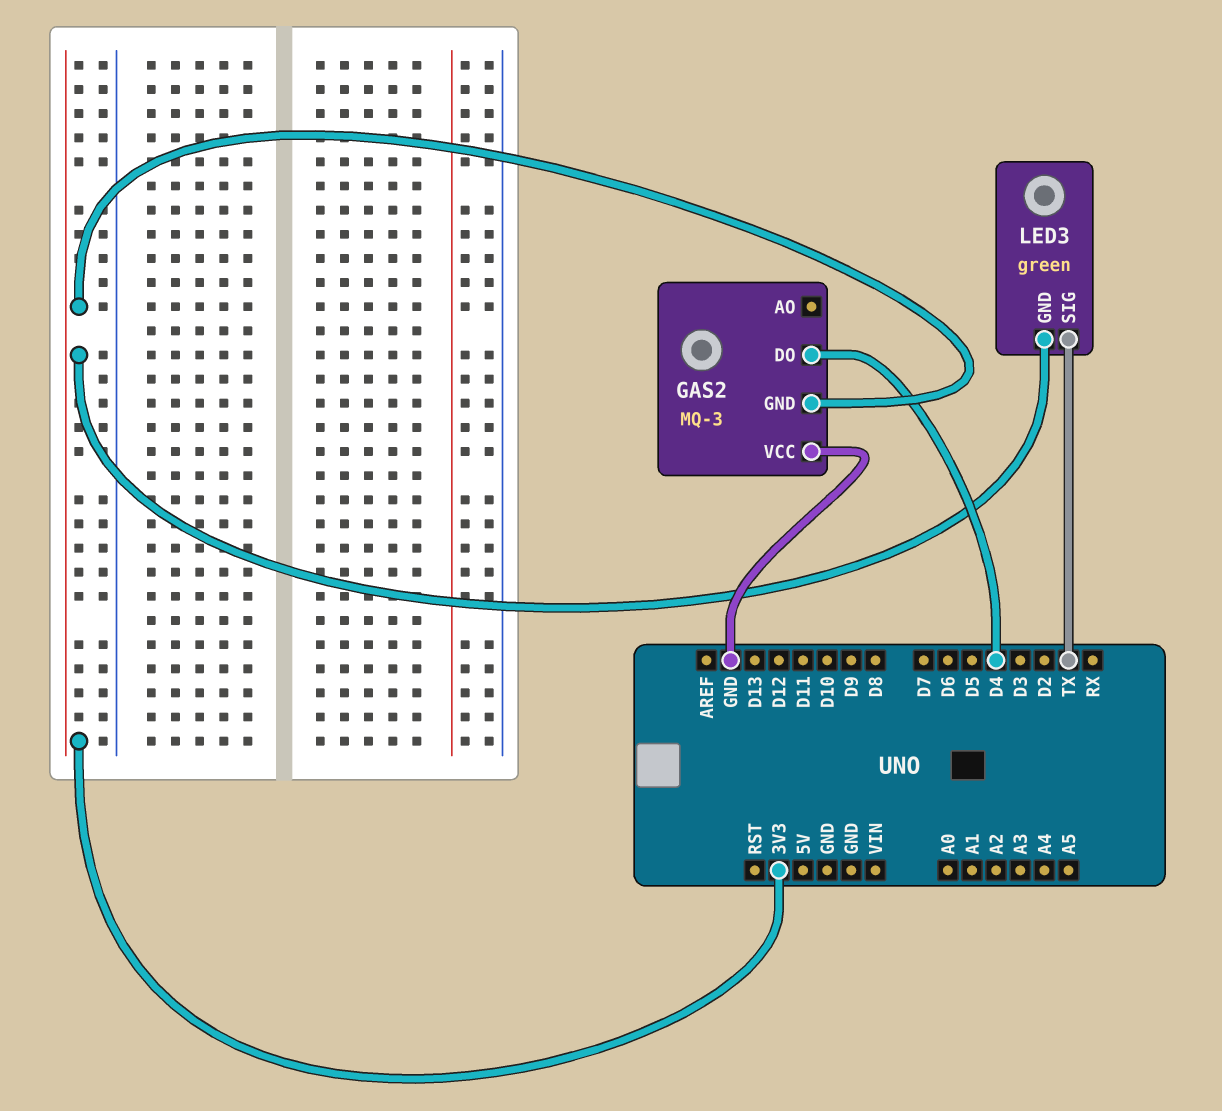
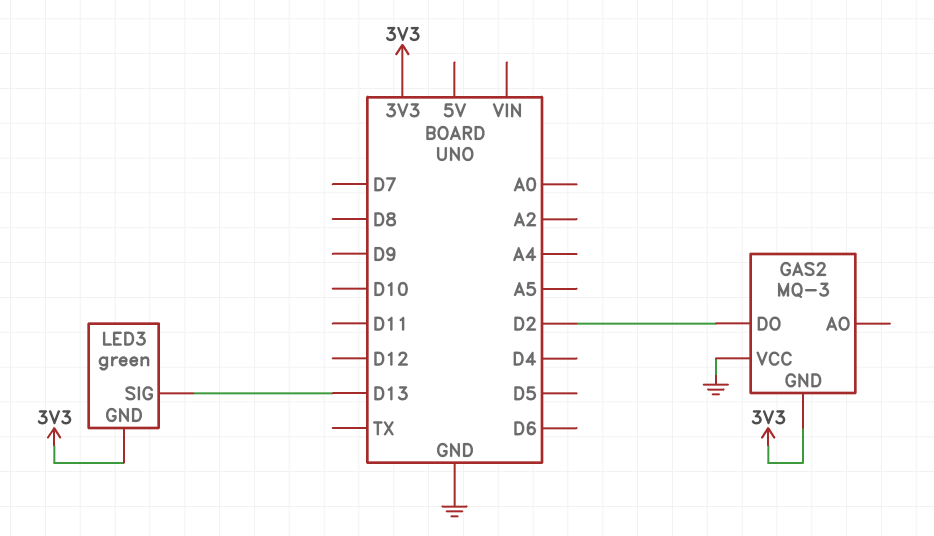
GAS2 pin DO: D4 -> D2
LED3 pin SIG: TX -> D13

